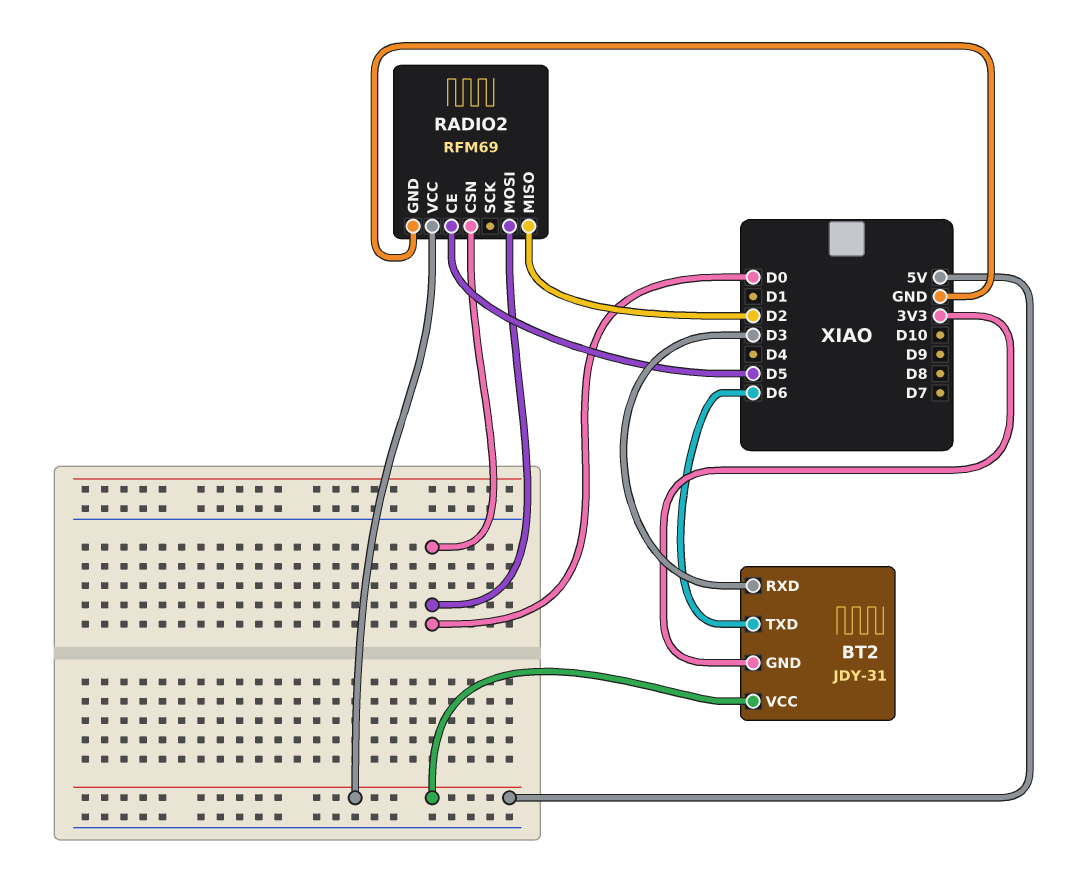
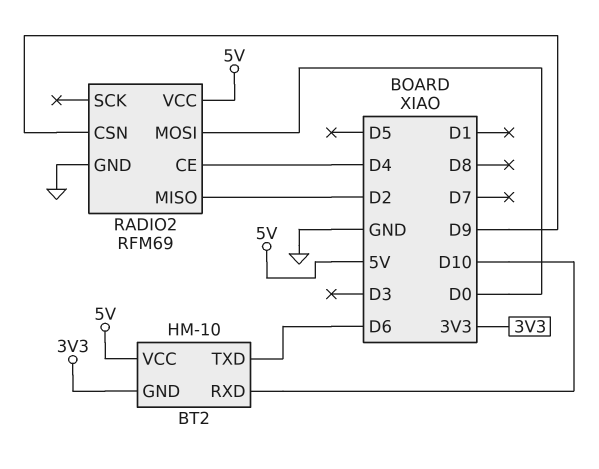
BT2: JDY-31 -> HM-10
BT2 pin RXD: D3 -> D10
RADIO2 pin CE: D5 -> D4
RADIO2 pin CSN: D0 -> D9

